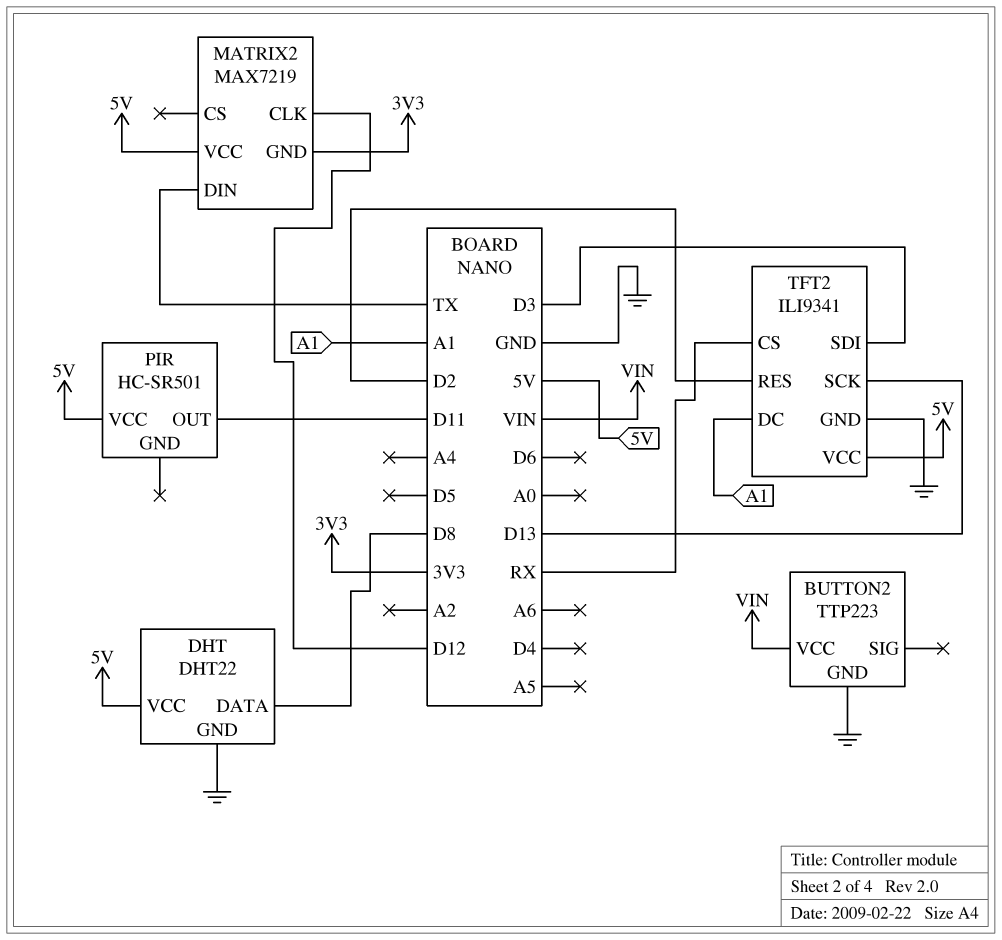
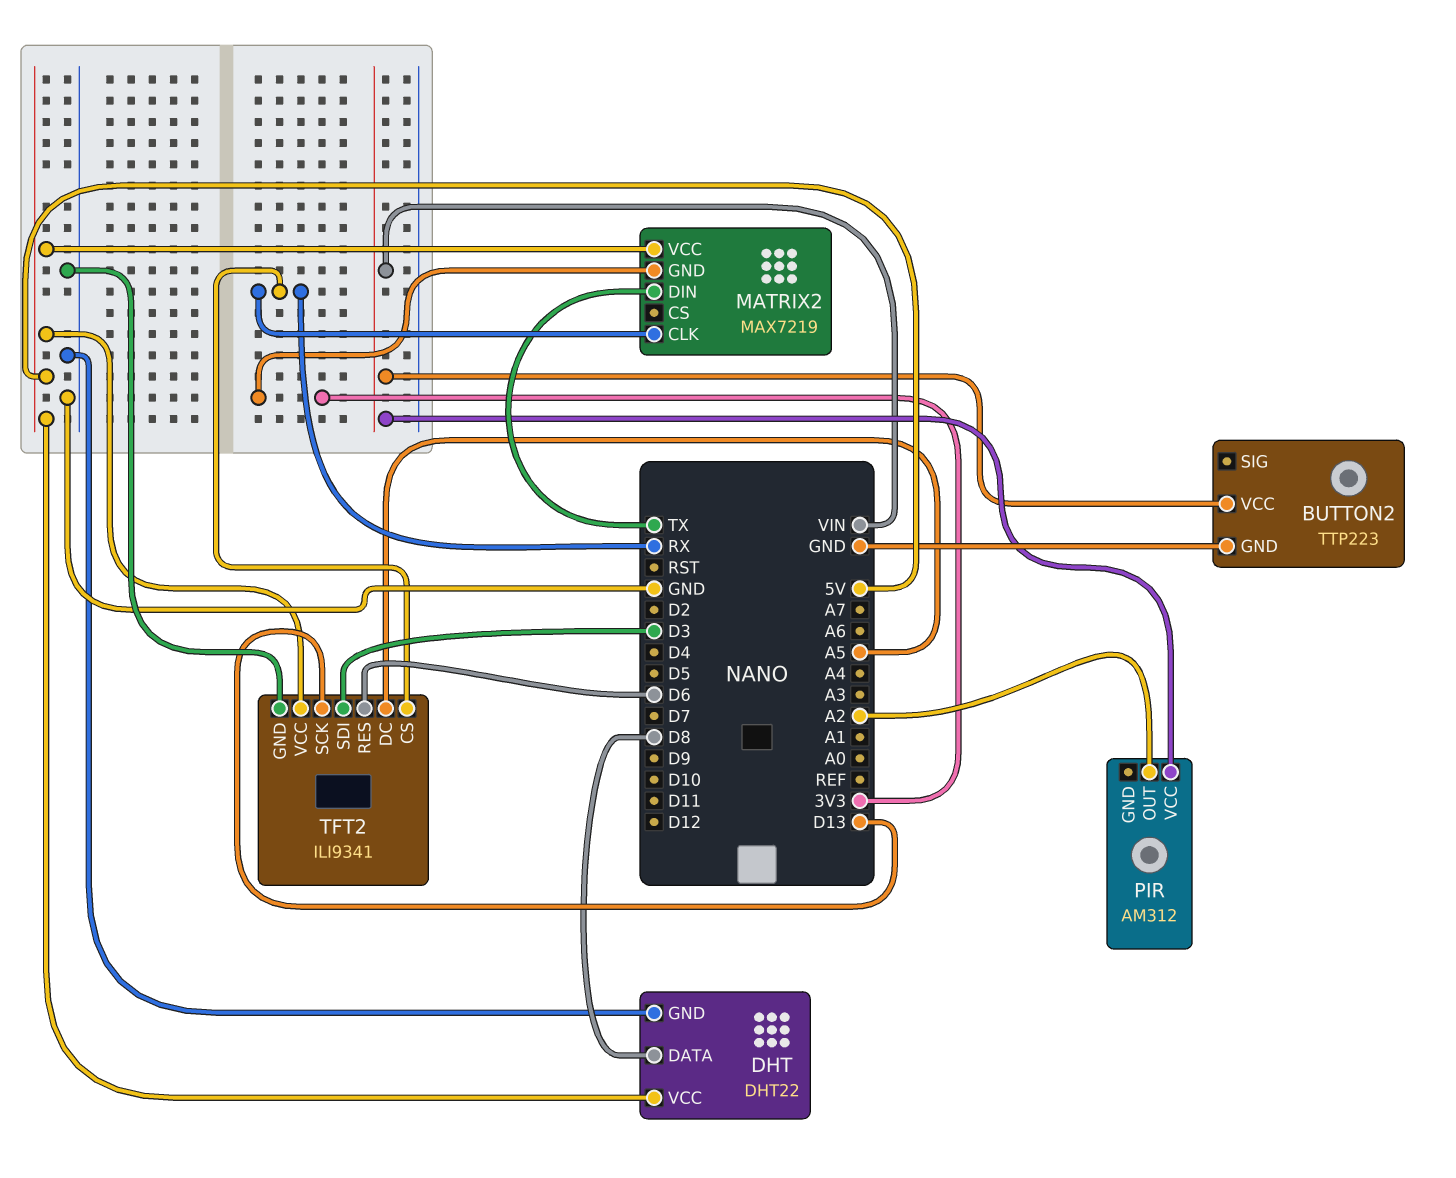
MATRIX2 pin CLK: D12 -> RX
PIR: HC-SR501 -> AM312
PIR pin OUT: D11 -> A2
PIR pin VCC: 5V -> VIN
TFT2 pin DC: A1 -> A5
TFT2 pin RES: D2 -> D6

